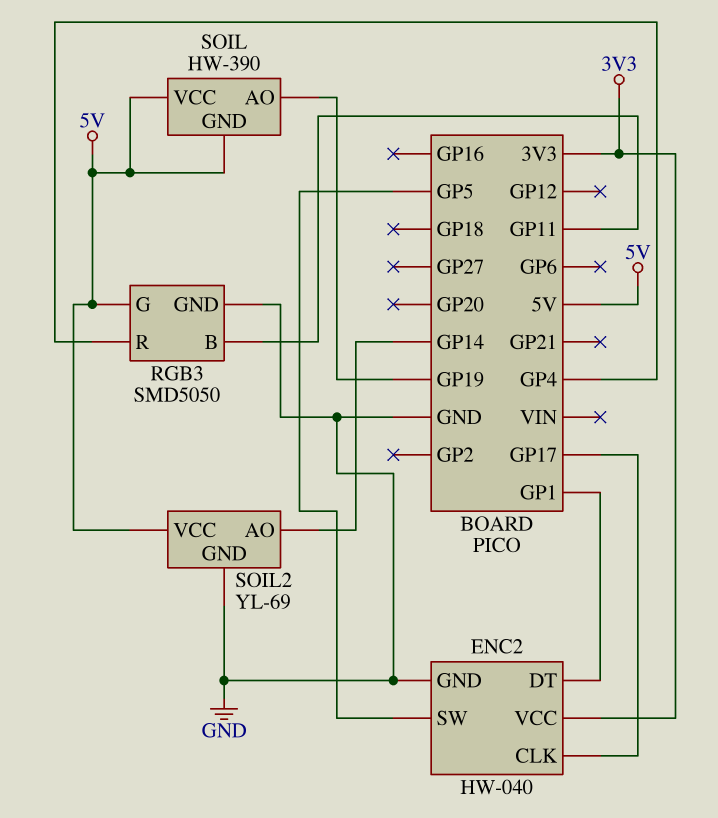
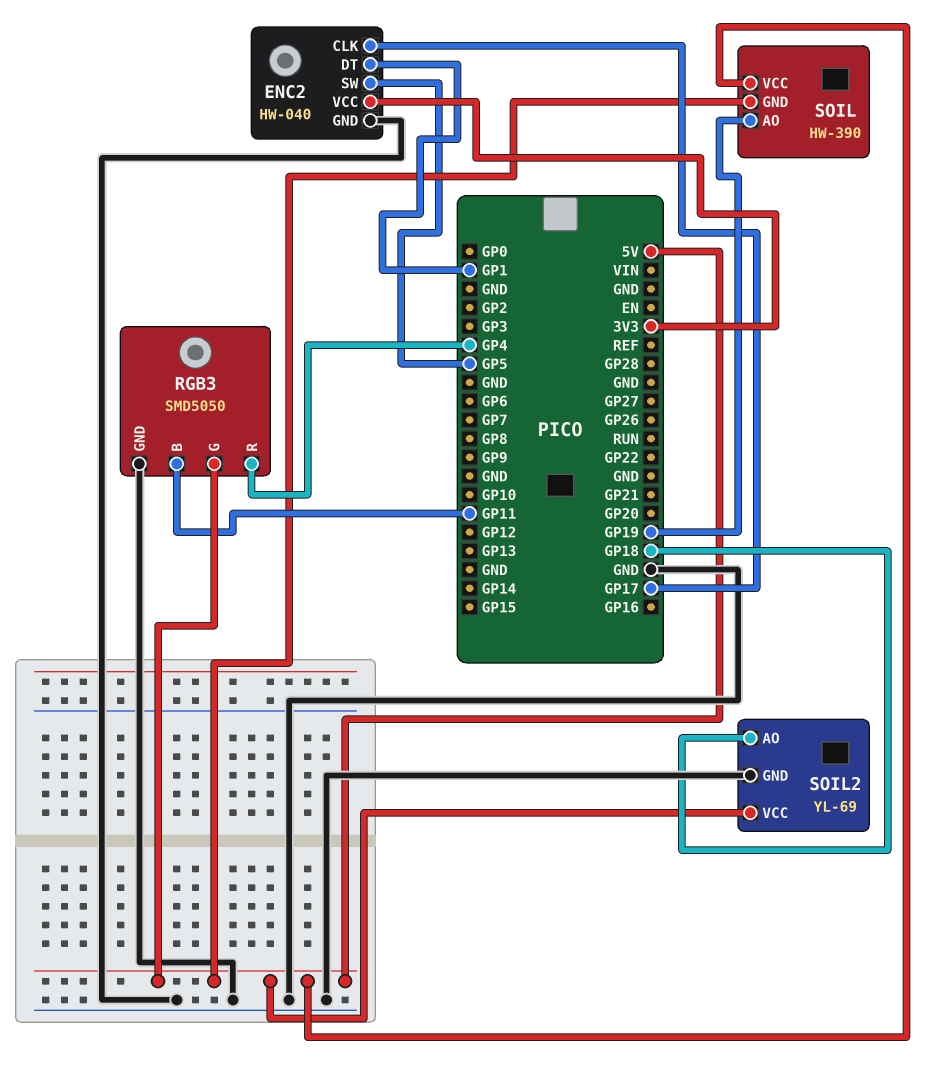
SOIL2 pin AO: GP14 -> GP18

